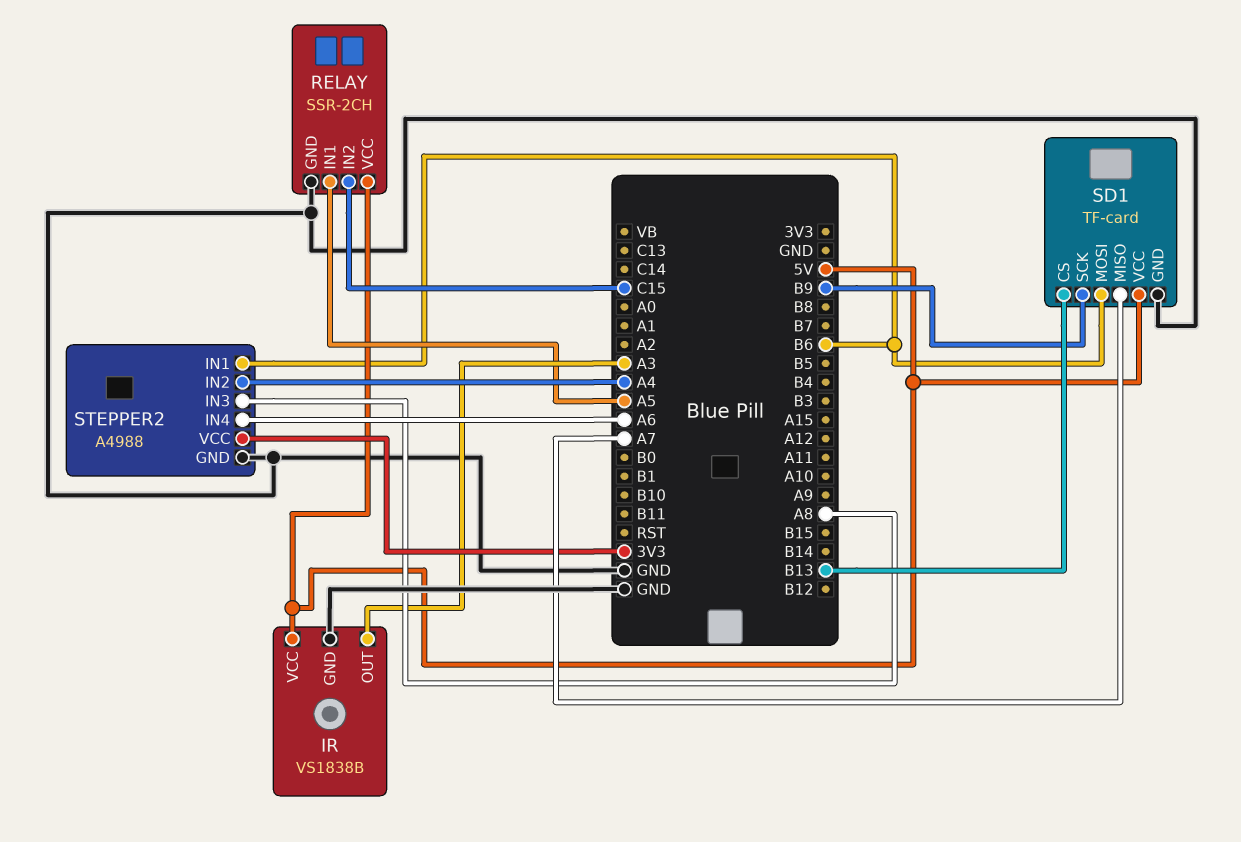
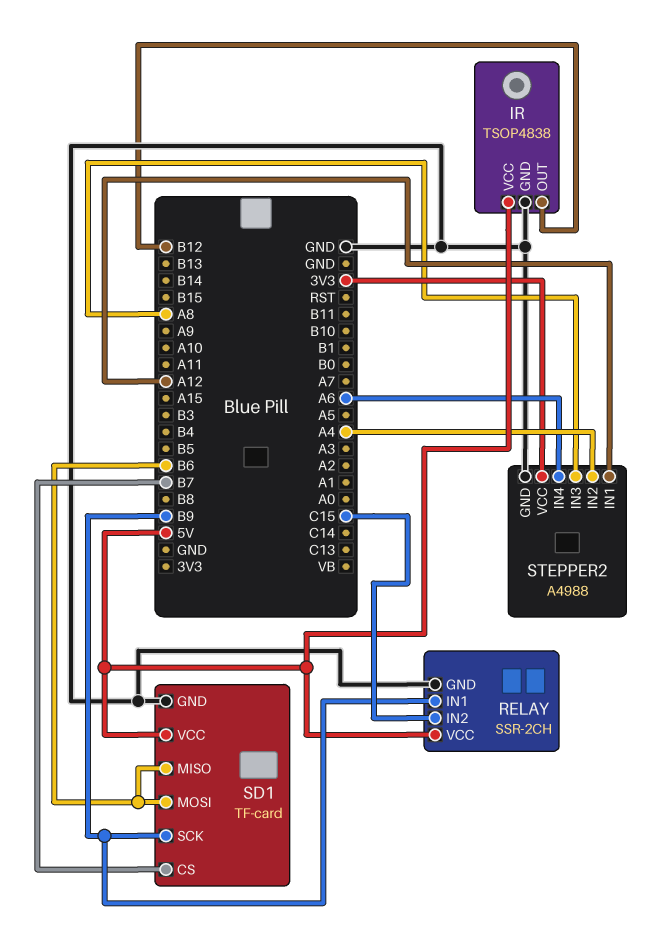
IR: VS1838B -> TSOP4838
IR pin OUT: A3 -> B12
RELAY pin IN1: A5 -> B9
SD1 pin CS: B13 -> B7
SD1 pin MISO: A7 -> B6
STEPPER2 pin IN1: B6 -> A12

